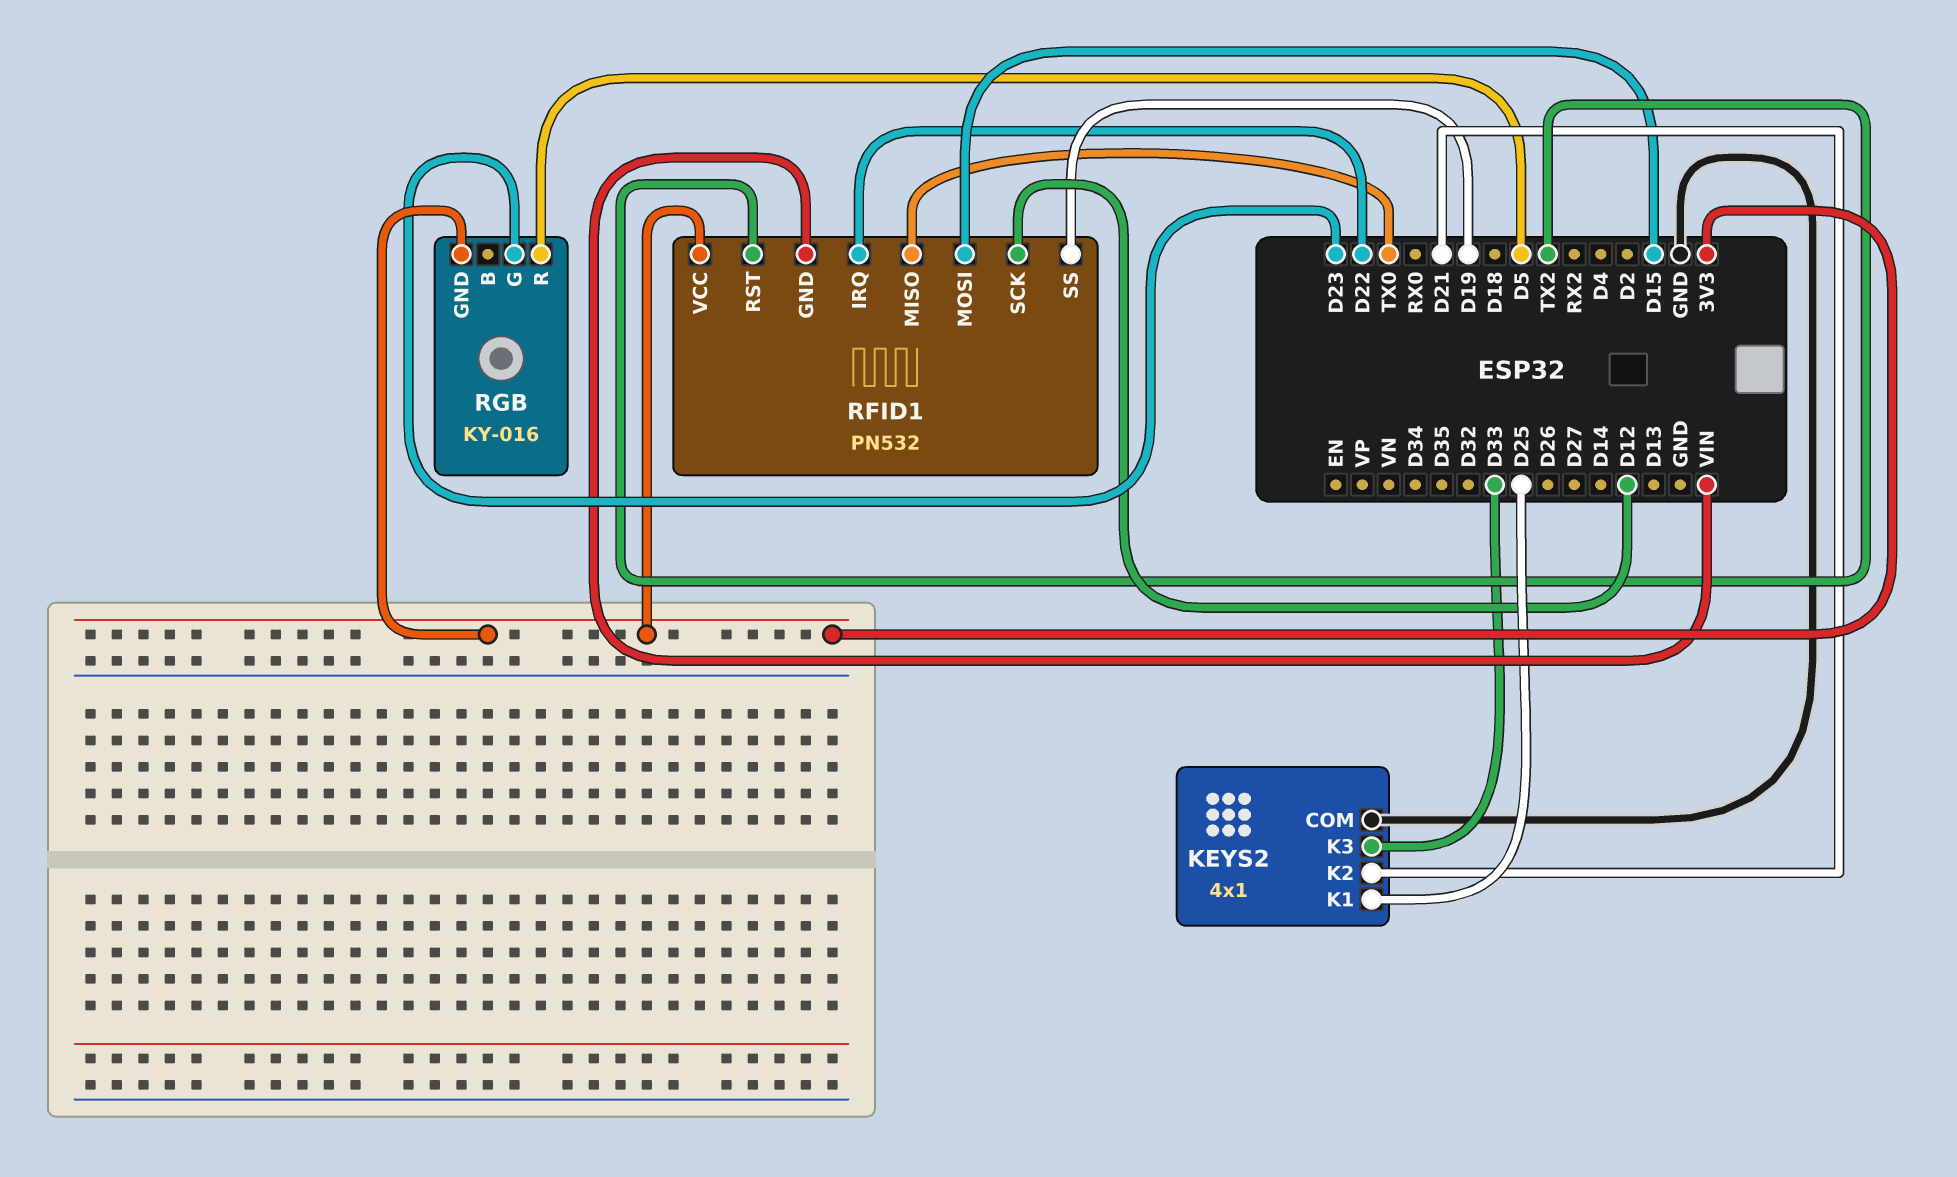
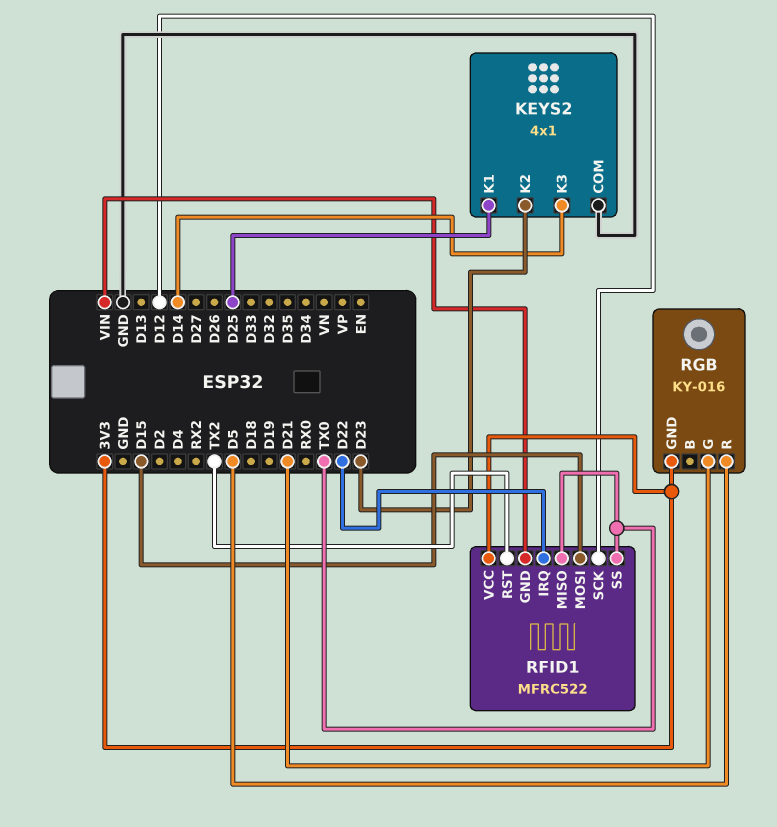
KEYS2 pin K2: D21 -> D23
KEYS2 pin K3: D33 -> D14
RFID1: PN532 -> MFRC522
RFID1 pin SS: D19 -> TX0
RGB pin G: D23 -> D21

